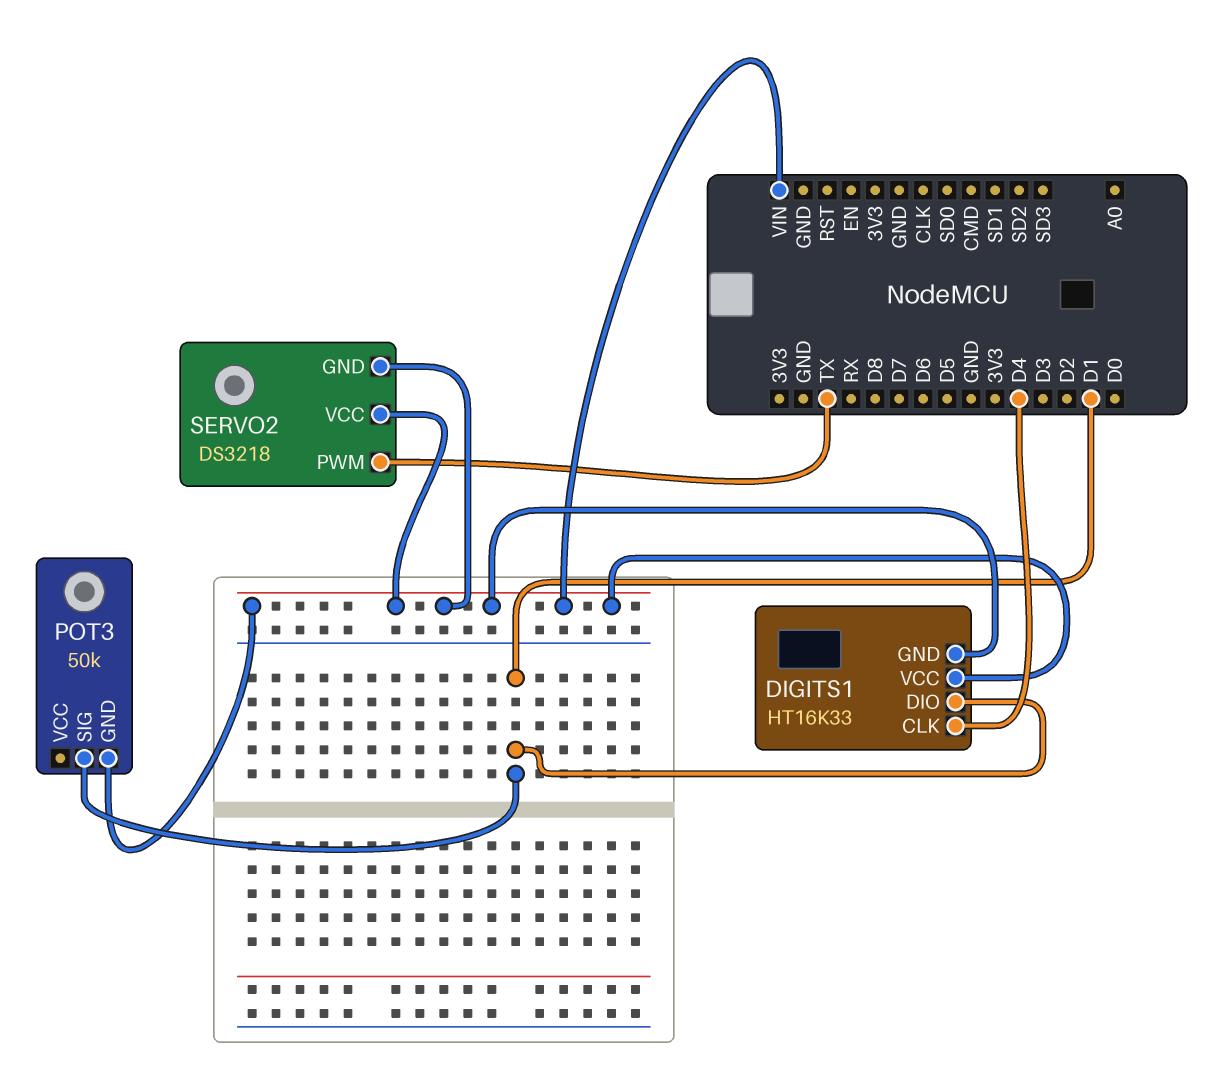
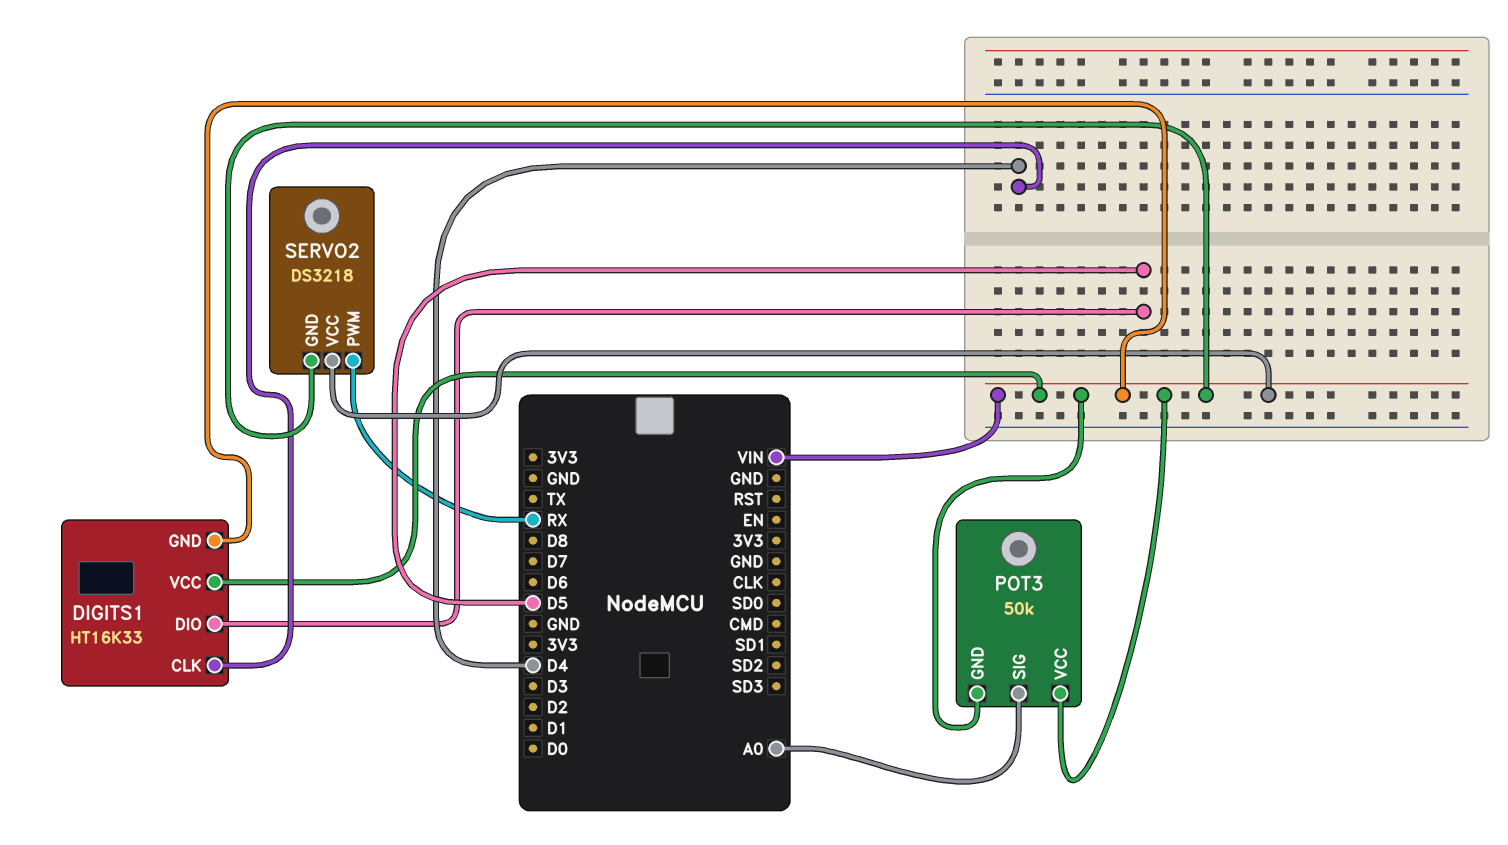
DIGITS1 pin DIO: D1 -> D5
POT3 pin SIG: D1 -> A0
POT3 pin VCC: none -> VIN
SERVO2 pin PWM: TX -> RX

